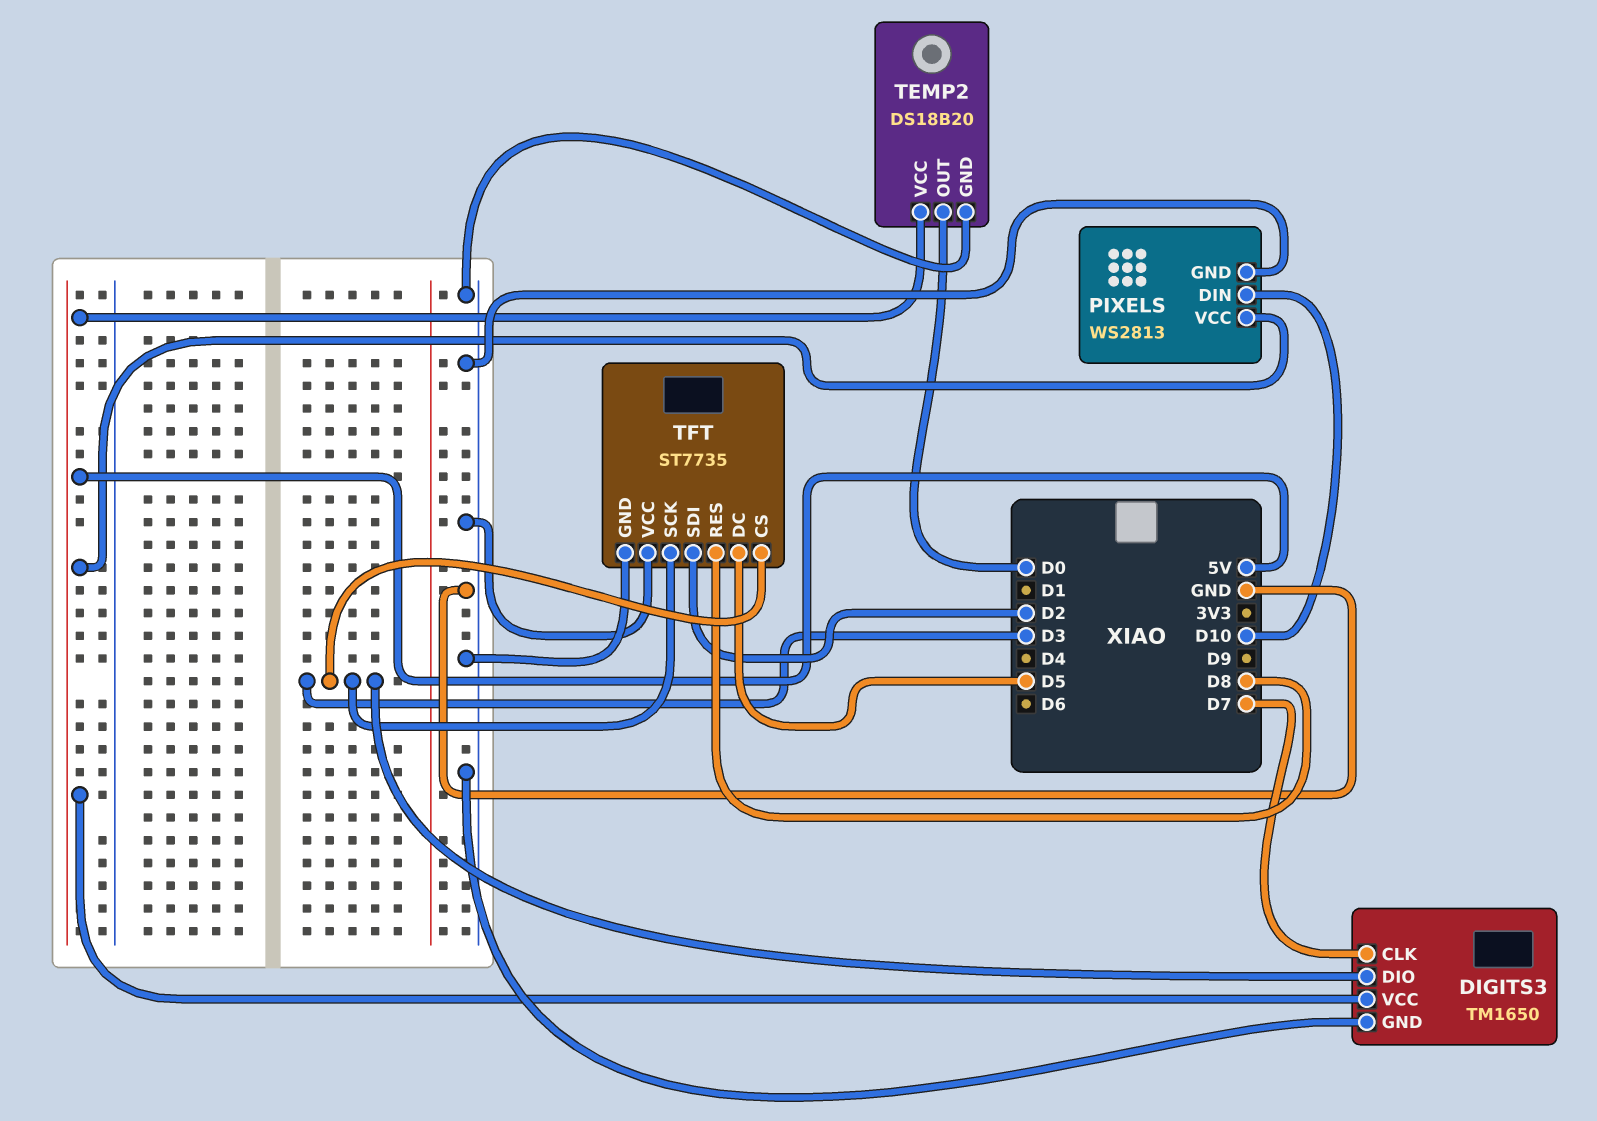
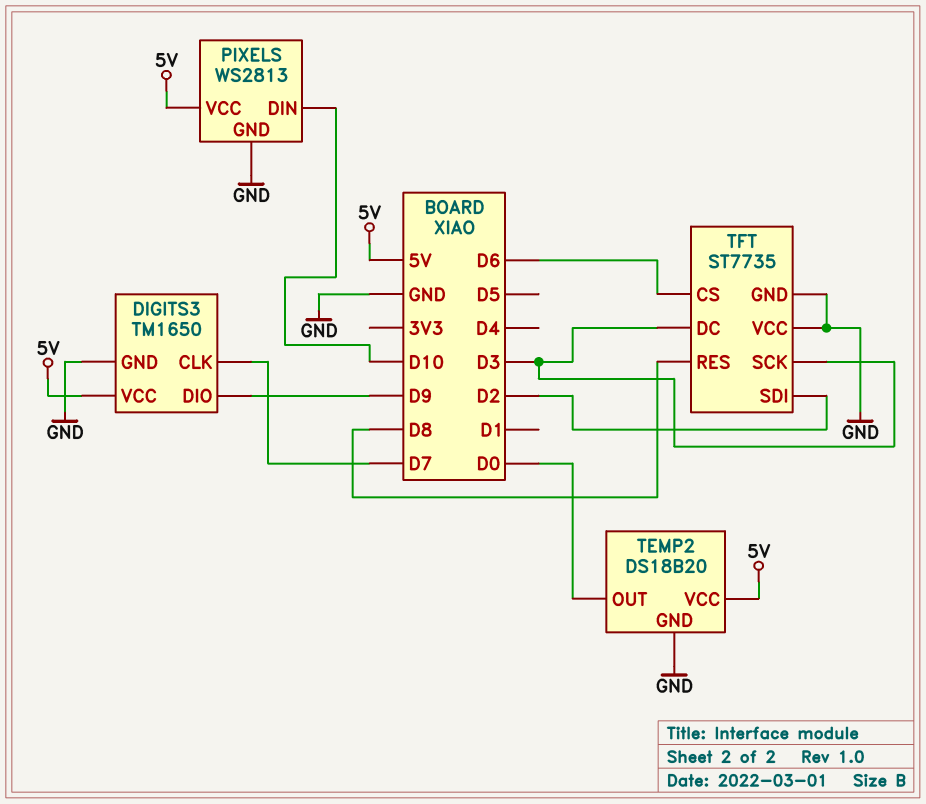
DIGITS3 pin DIO: D3 -> D9
TFT pin CS: D3 -> D6
TFT pin DC: D5 -> D3

